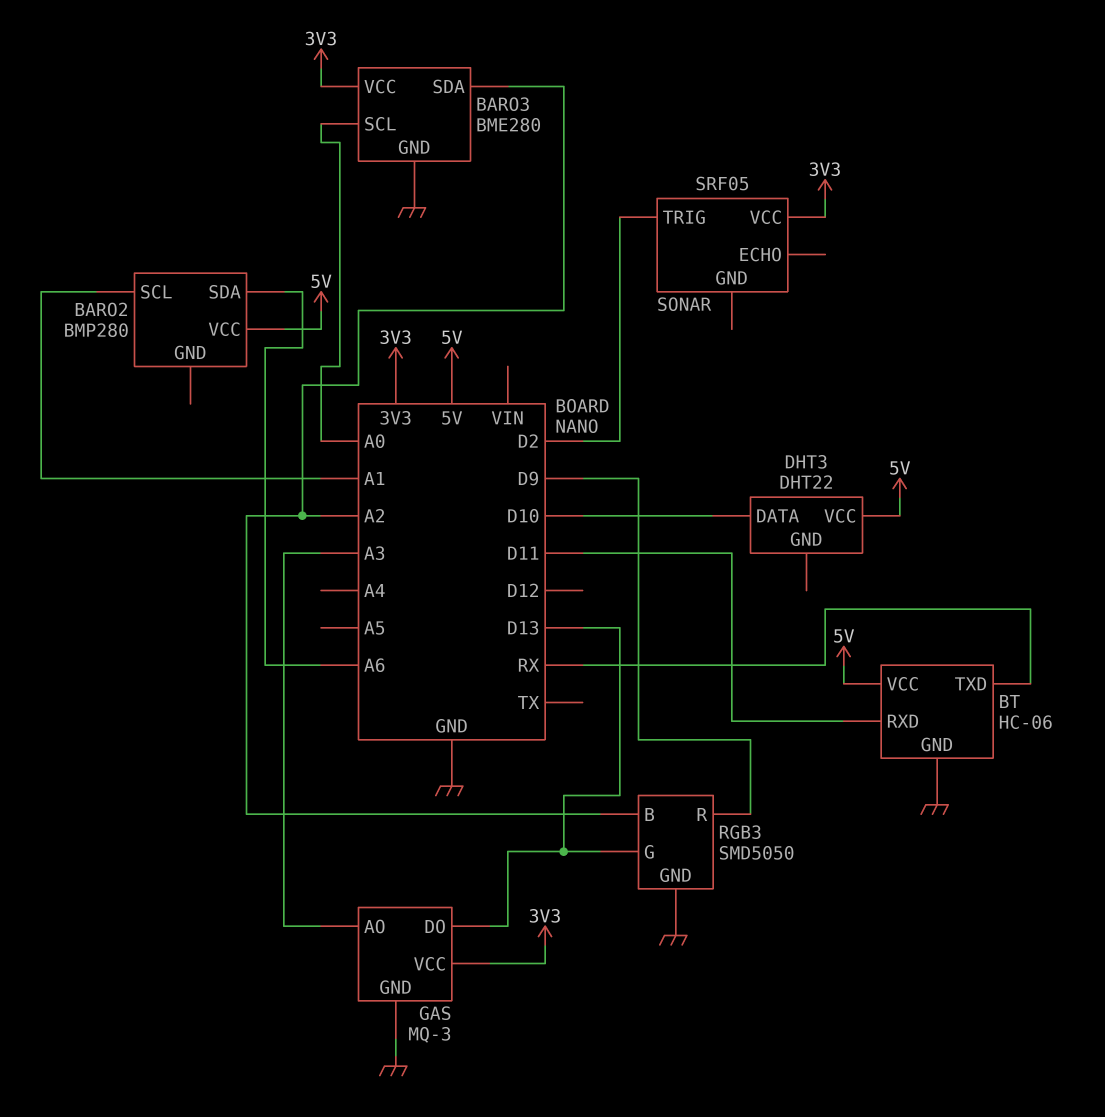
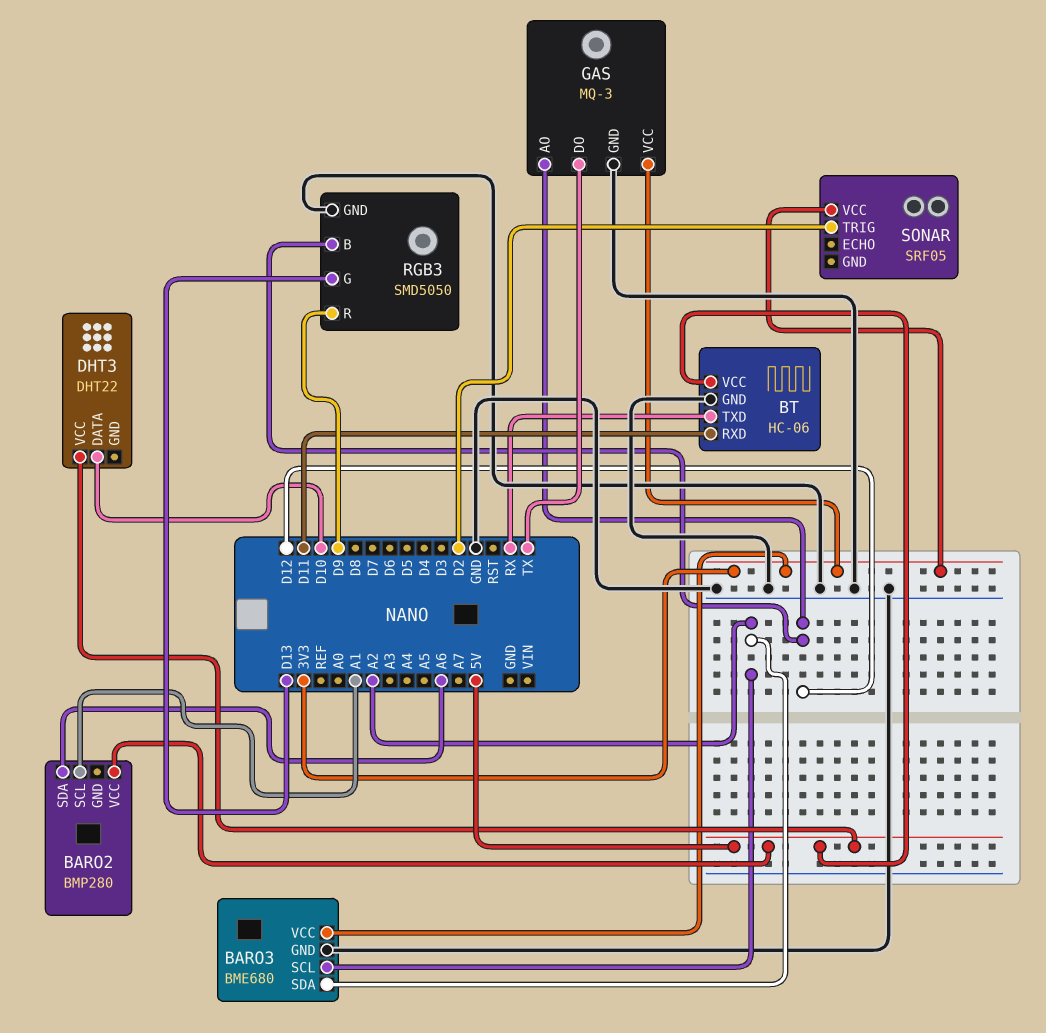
BARO3: BME280 -> BME680
BARO3 pin SCL: A0 -> A2
GAS pin AO: A3 -> D12
GAS pin DO: D13 -> TX
RGB3 pin B: A2 -> D12

